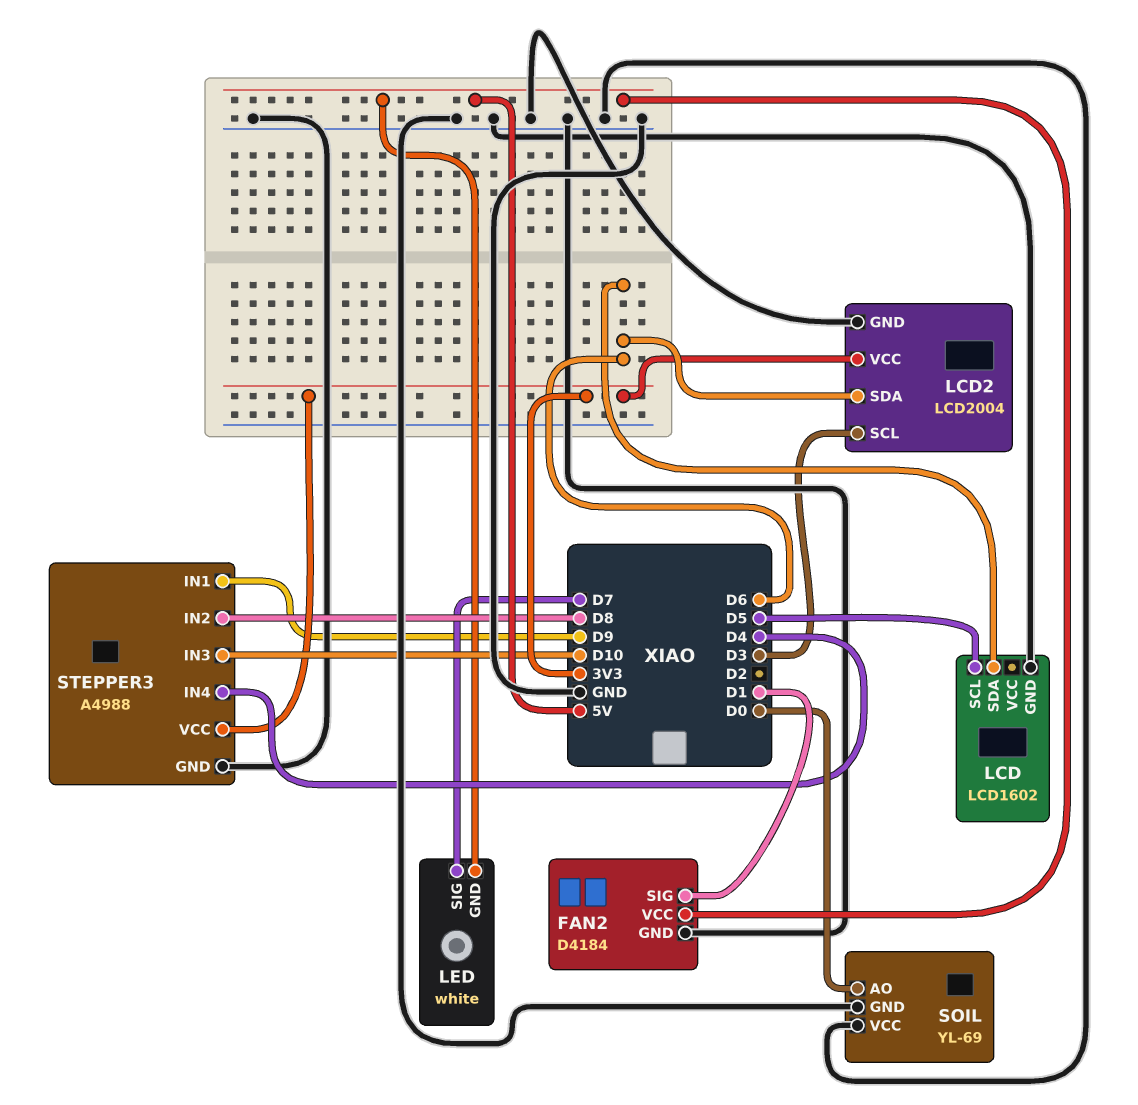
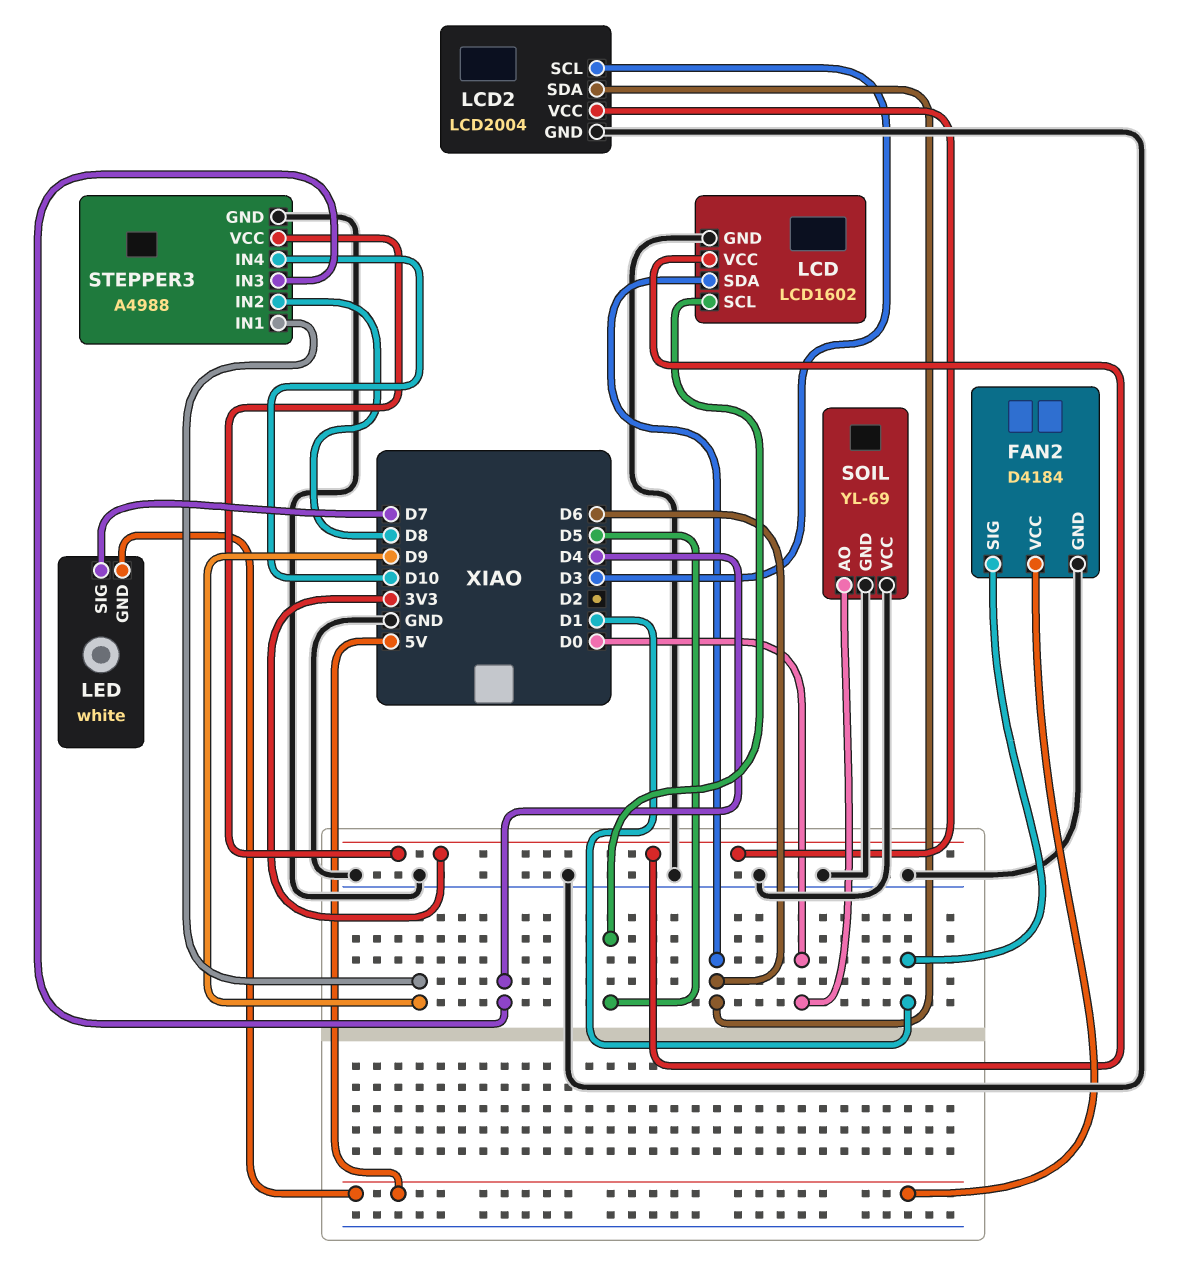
LCD pin VCC: none -> 3V3
STEPPER3 pin IN3: D10 -> D4
STEPPER3 pin IN4: D4 -> D10

